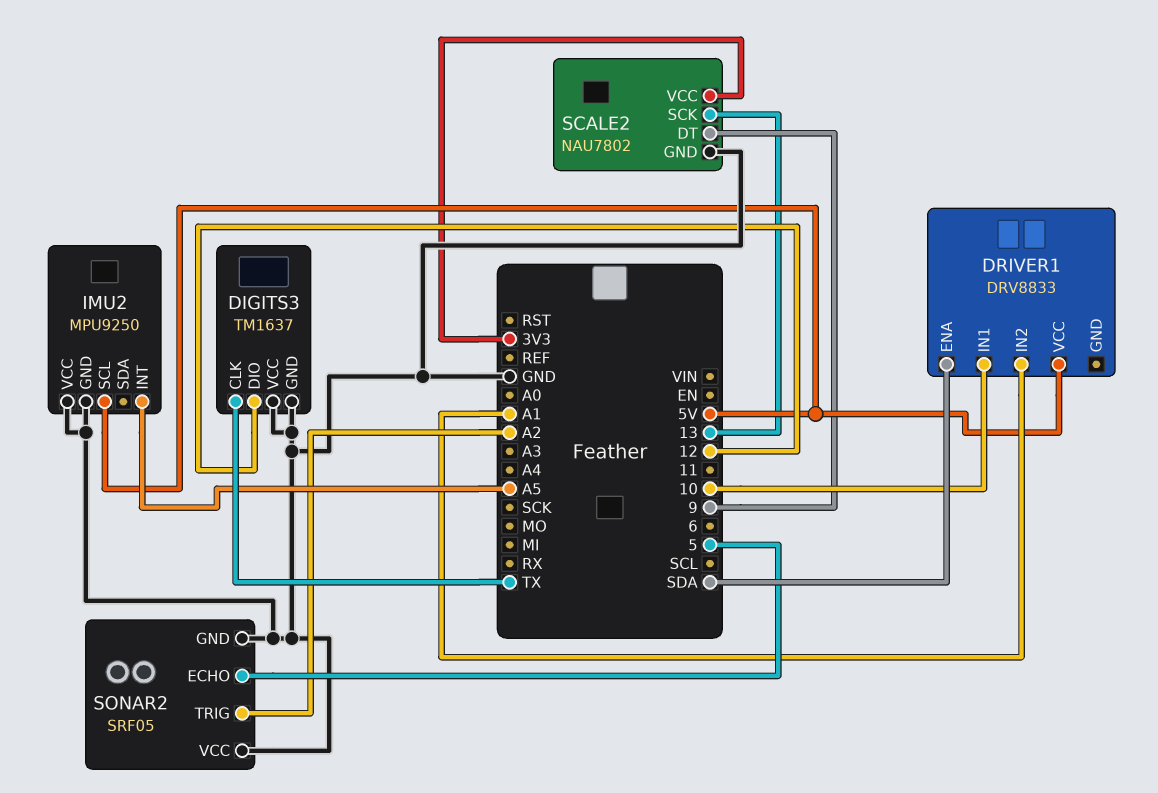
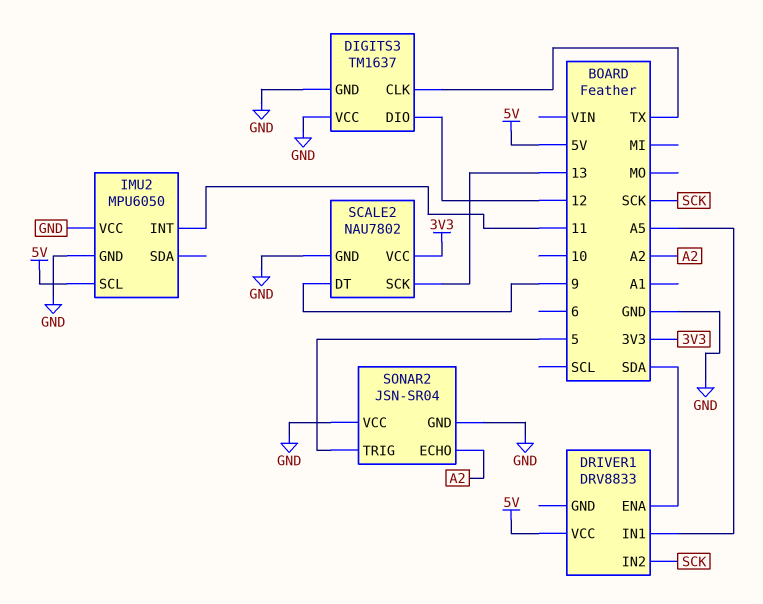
DRIVER1 pin IN1: 10 -> A5
DRIVER1 pin IN2: A1 -> SCK
IMU2: MPU9250 -> MPU6050
IMU2 pin INT: A5 -> 11
SONAR2: SRF05 -> JSN-SR04
SONAR2 pin ECHO: 5 -> A2
SONAR2 pin TRIG: A2 -> 5

